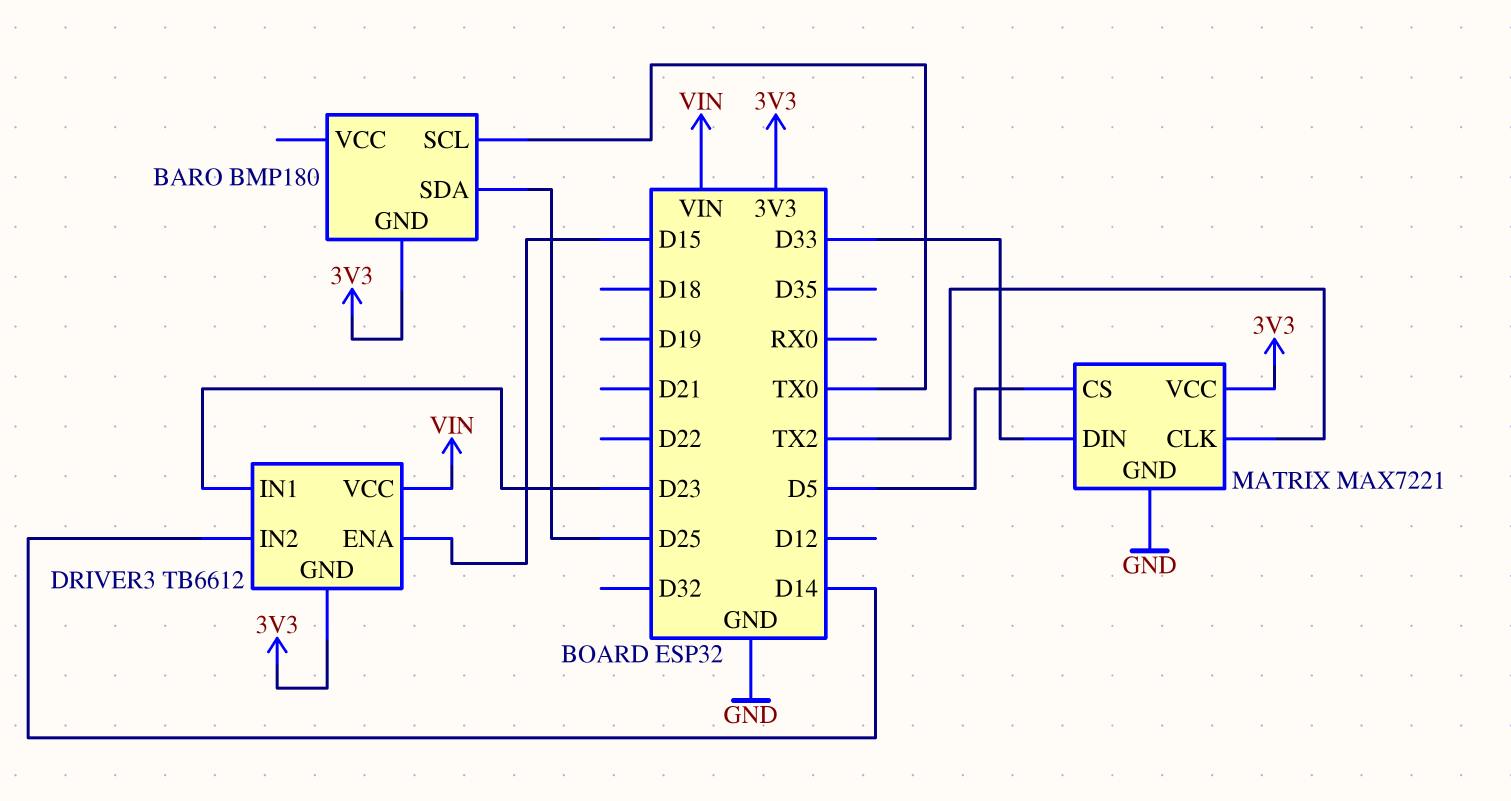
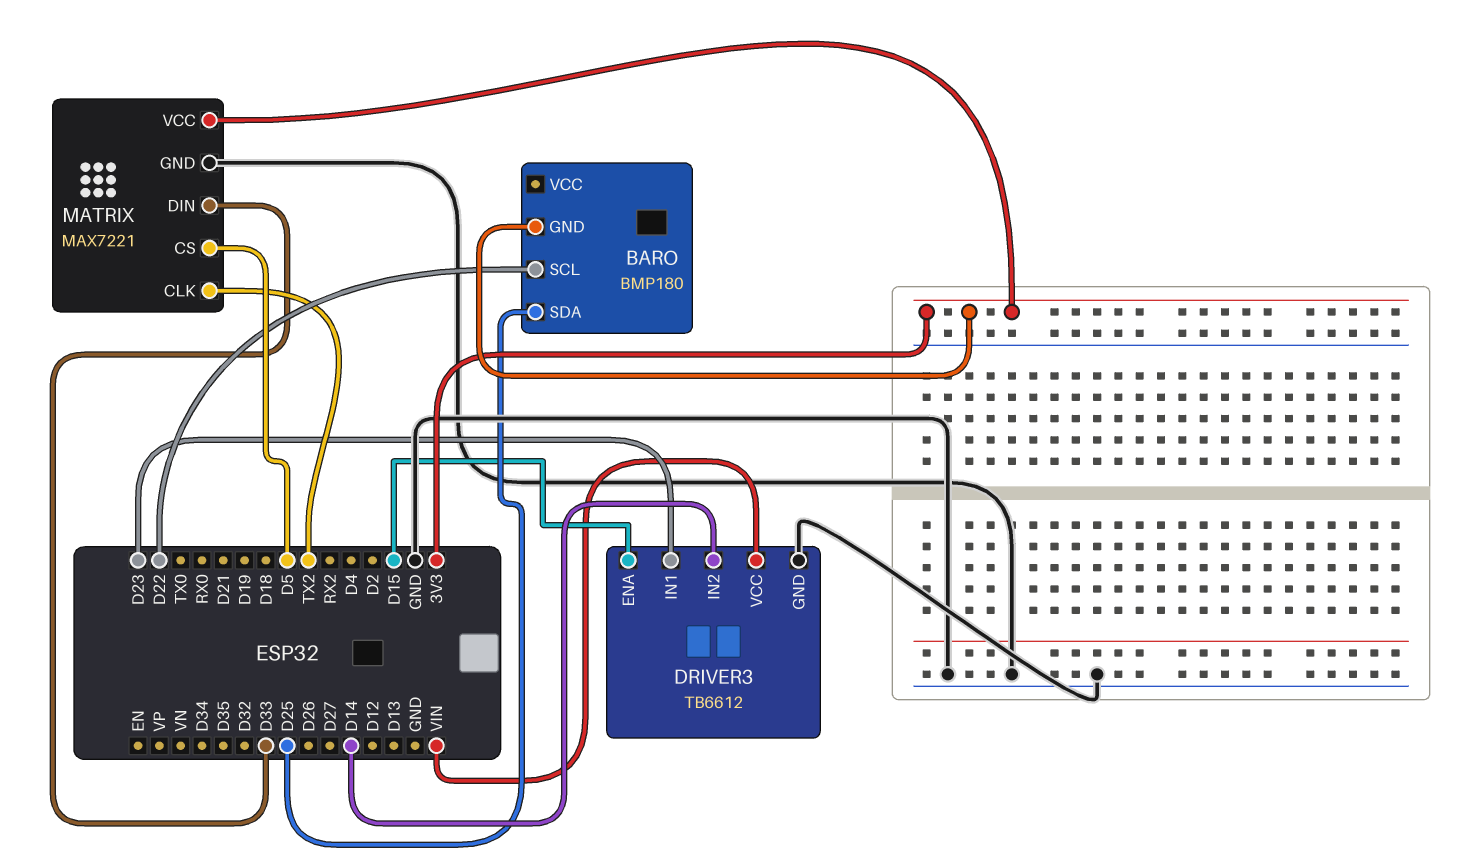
BARO pin SCL: TX0 -> D22
DRIVER3 pin GND: 3V3 -> GND

